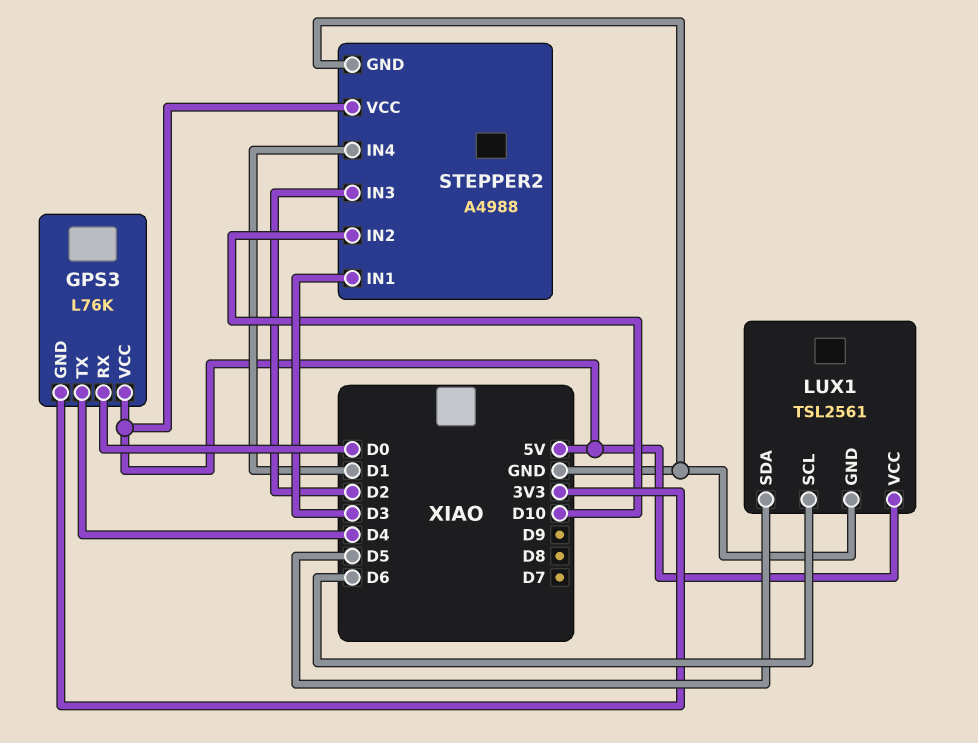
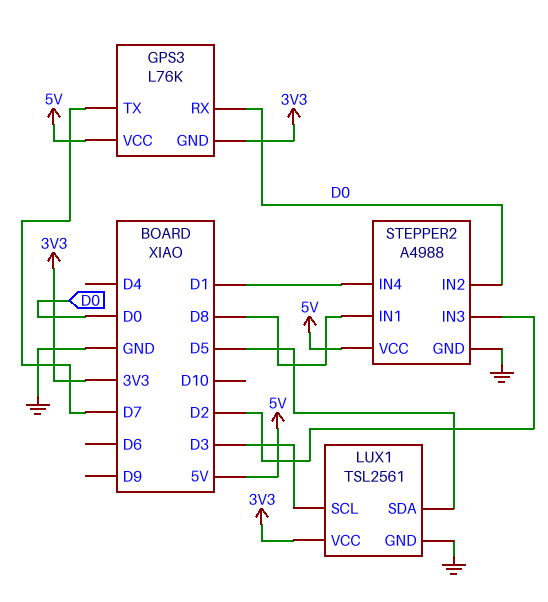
GPS3 pin TX: D4 -> D7
LUX1 pin SCL: D6 -> D3
LUX1 pin VCC: 5V -> 3V3
STEPPER2 pin IN1: D3 -> D8
STEPPER2 pin IN2: D10 -> D0

